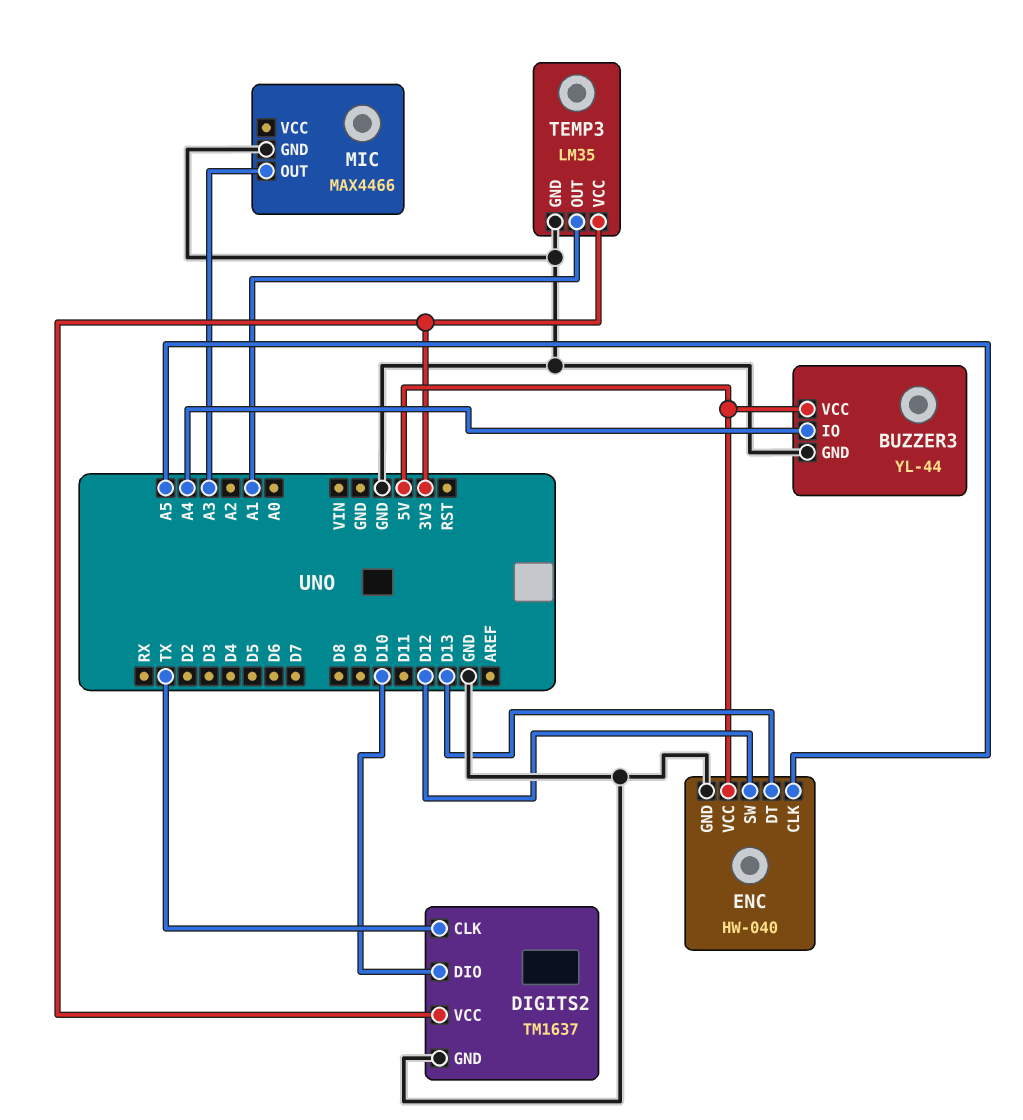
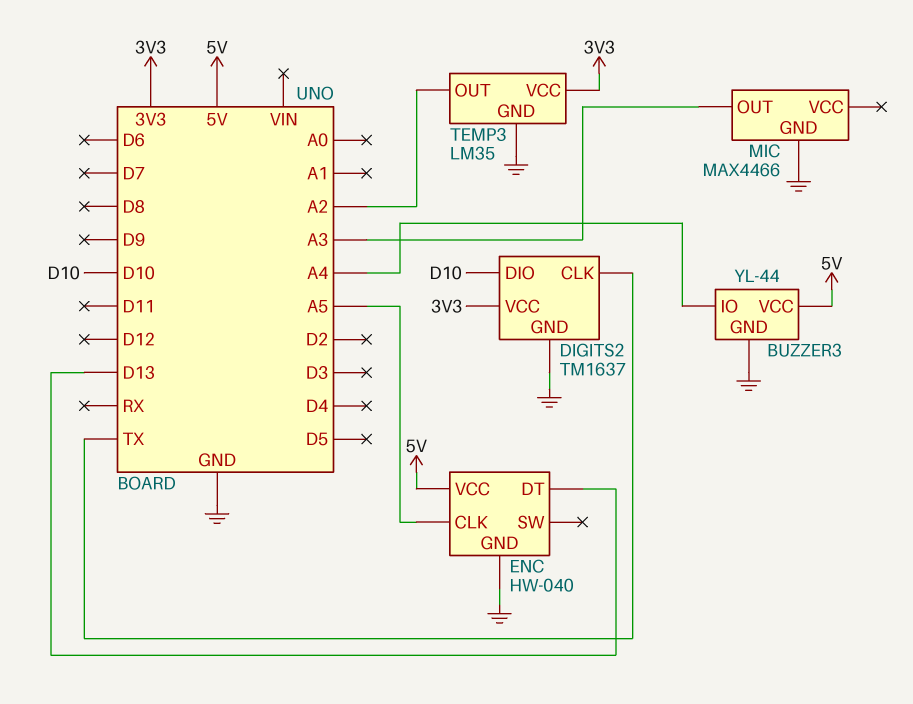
ENC pin SW: D12 -> none
TEMP3 pin OUT: A1 -> A2

